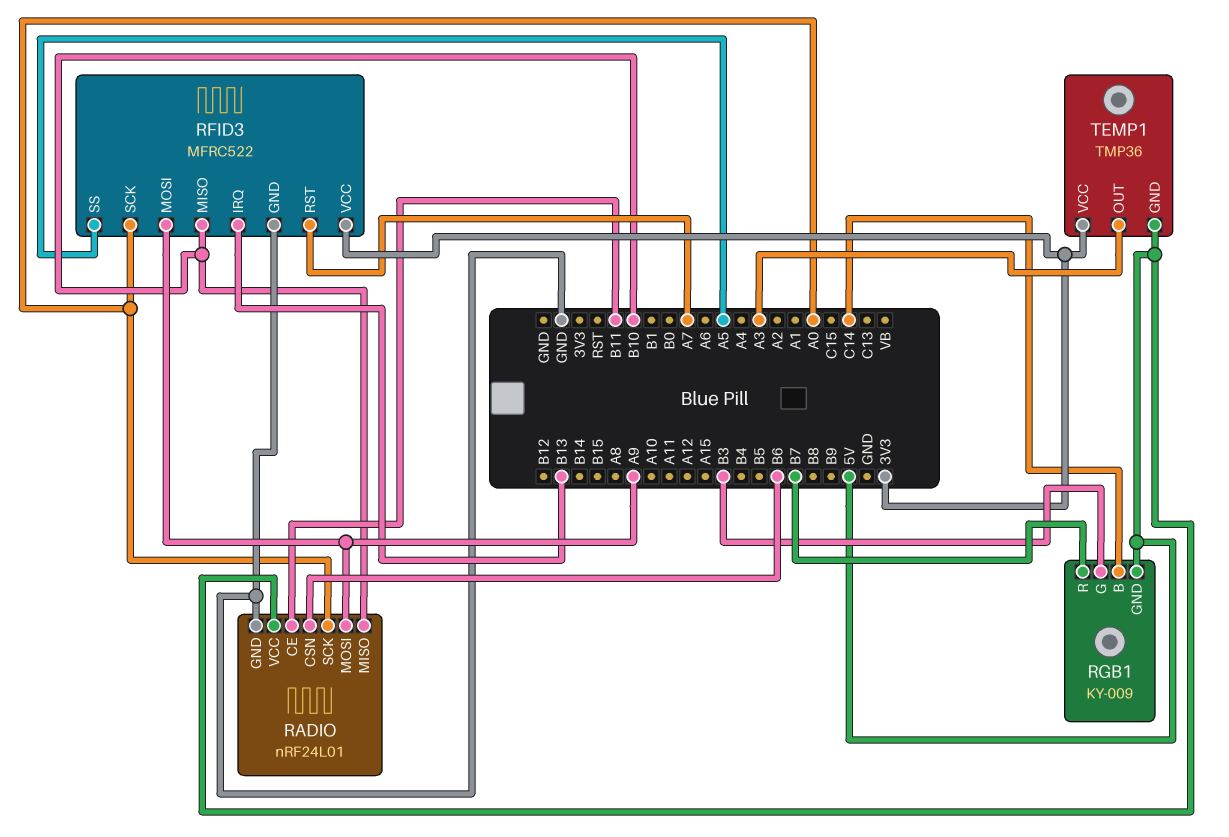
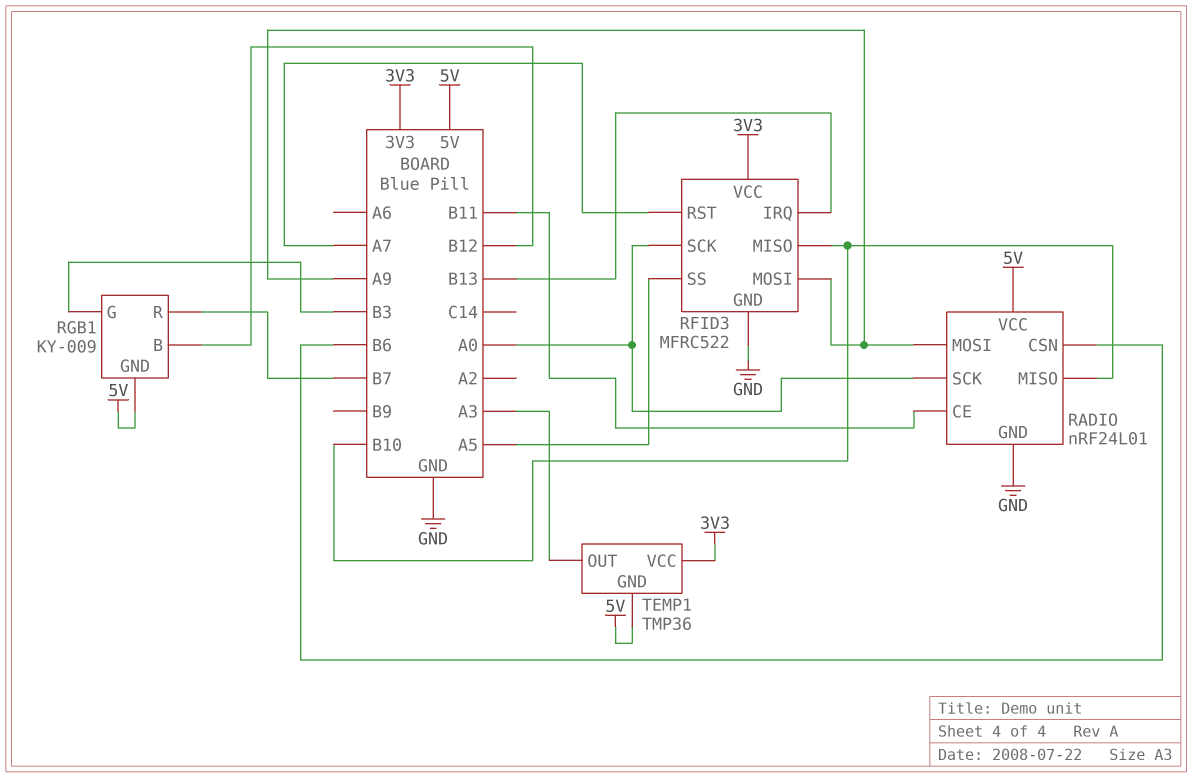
RGB1 pin B: C14 -> B12

